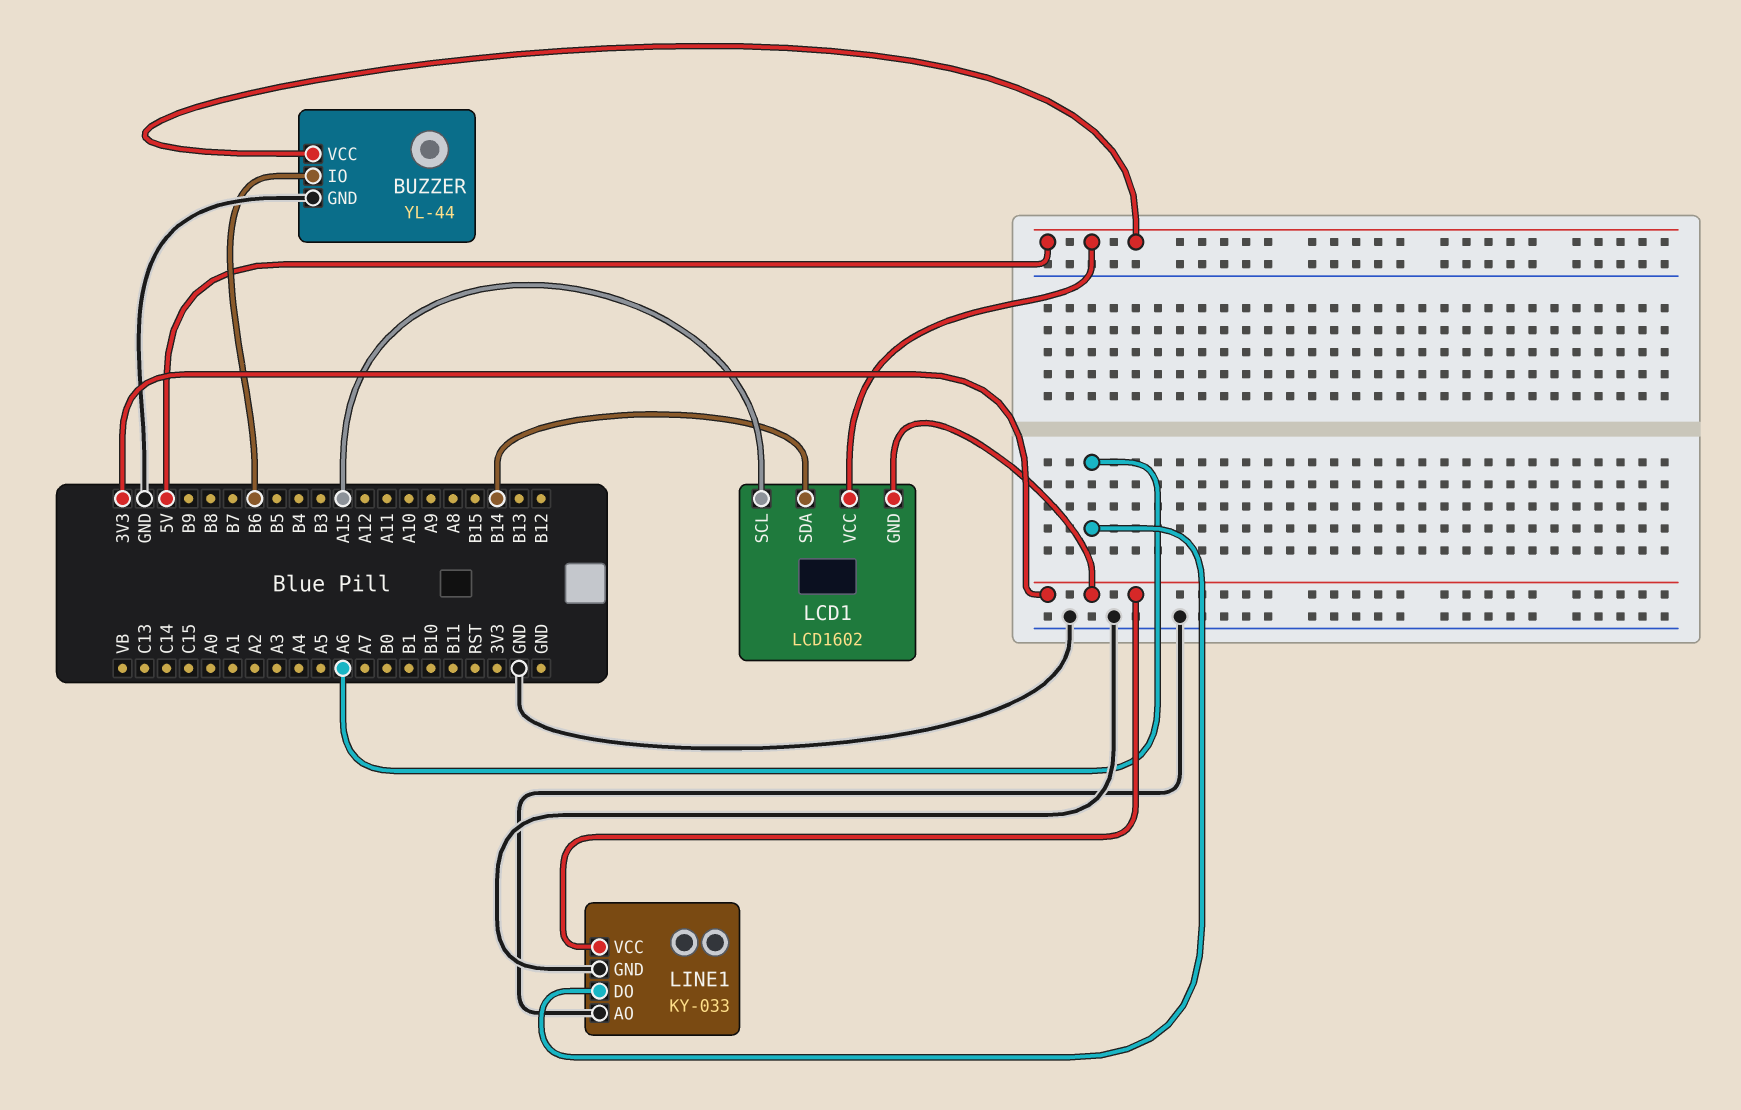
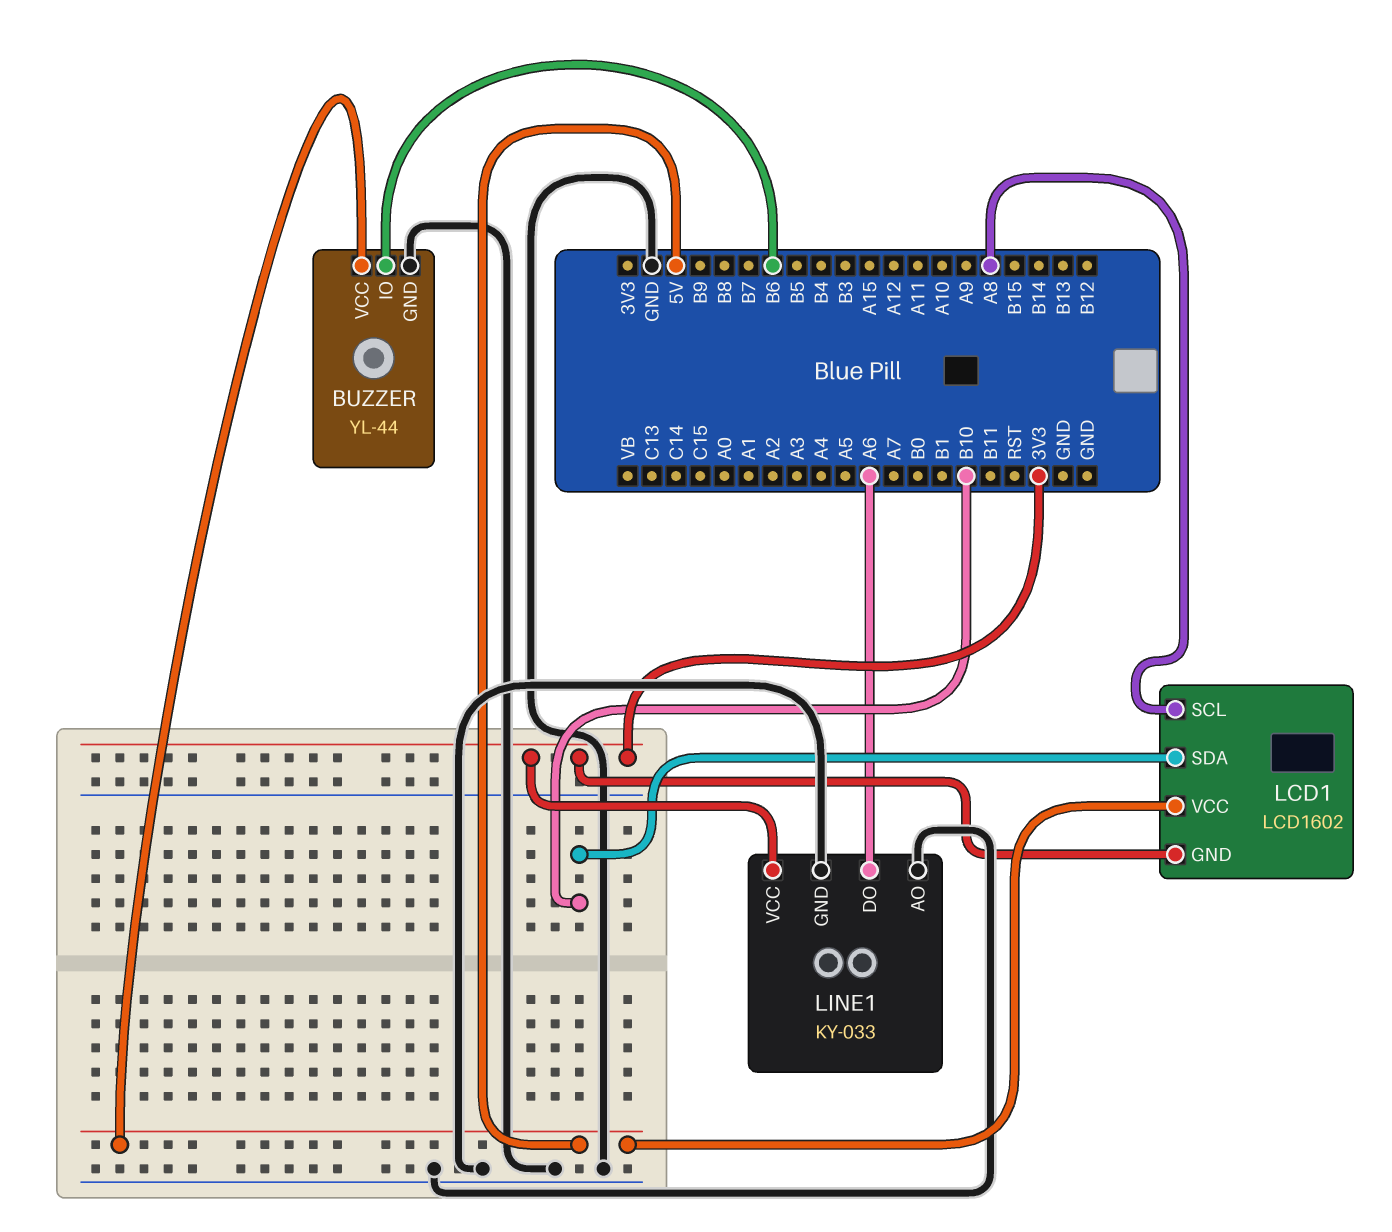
LCD1 pin SCL: A15 -> A8
LCD1 pin SDA: B14 -> B10

